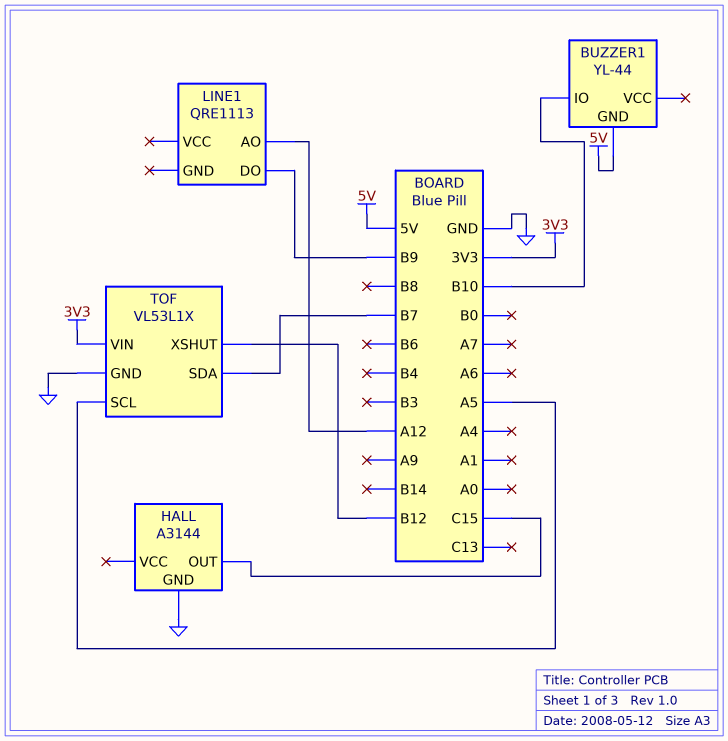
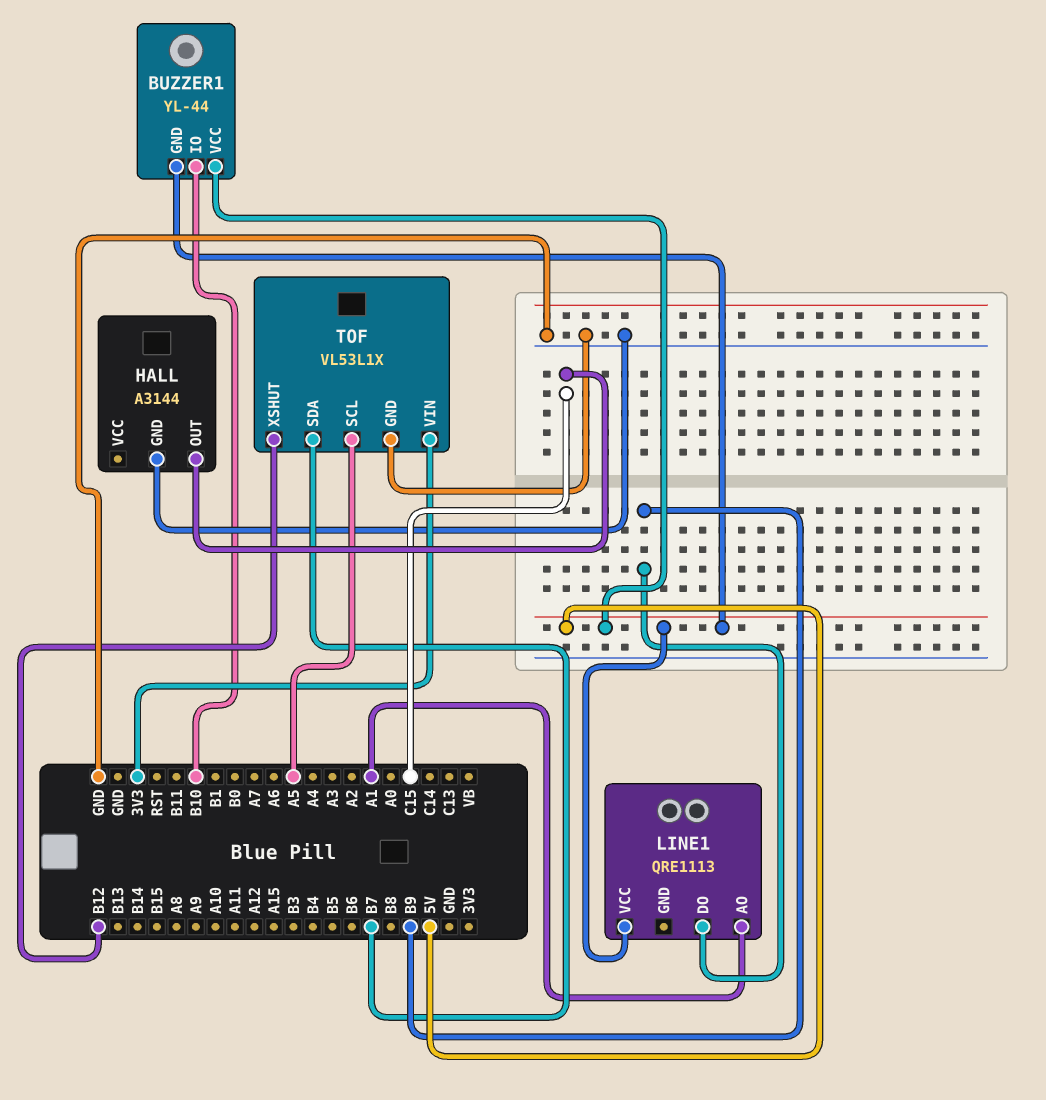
BUZZER1 pin VCC: none -> 5V
LINE1 pin AO: A12 -> A1
LINE1 pin VCC: none -> 5V

